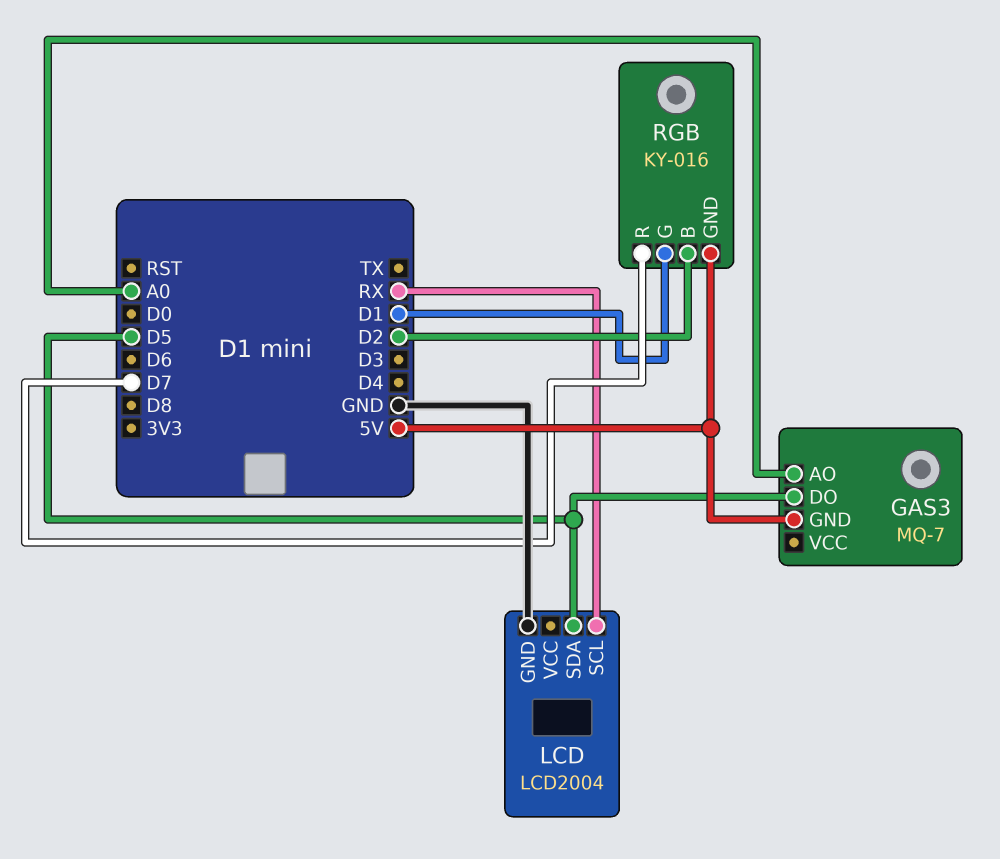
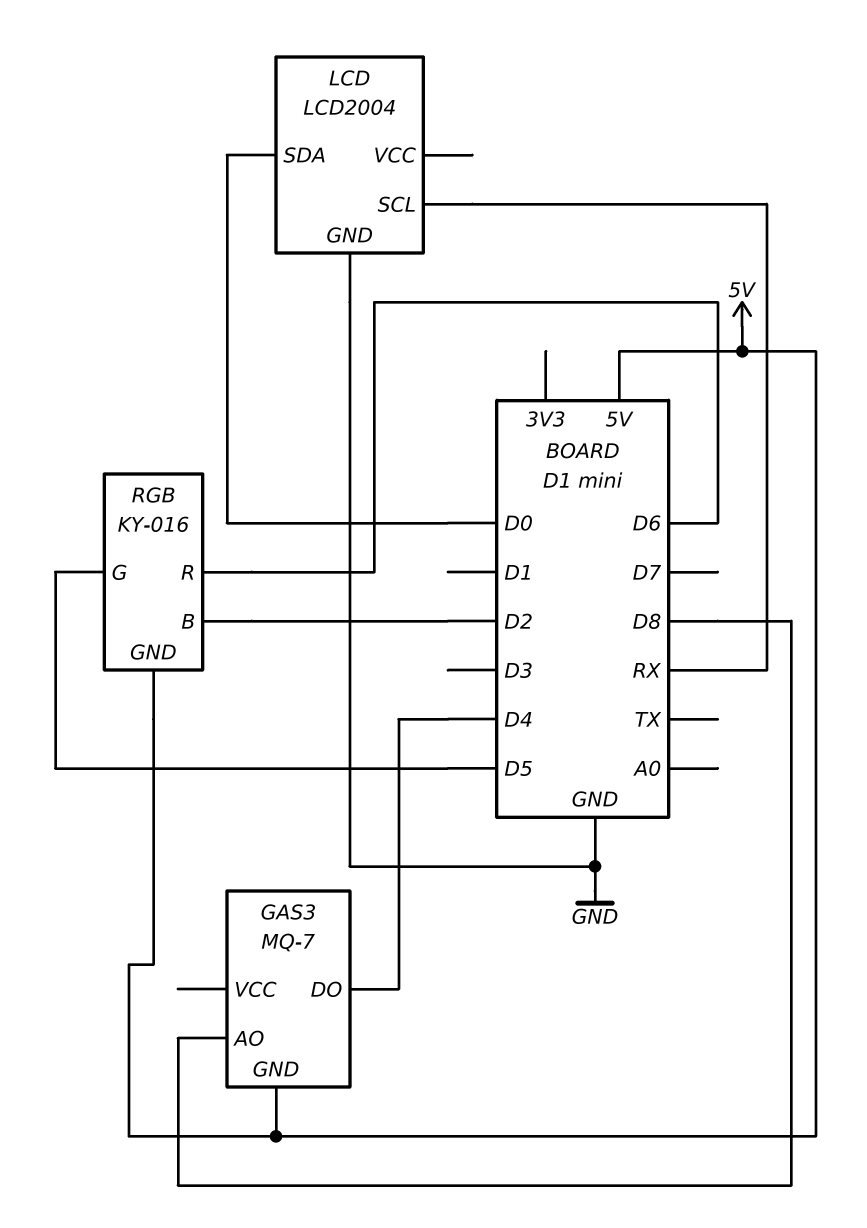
GAS3 pin AO: A0 -> D8
GAS3 pin DO: D5 -> D4
LCD pin SDA: D5 -> D0
RGB pin G: D1 -> D5
RGB pin R: D7 -> D6

